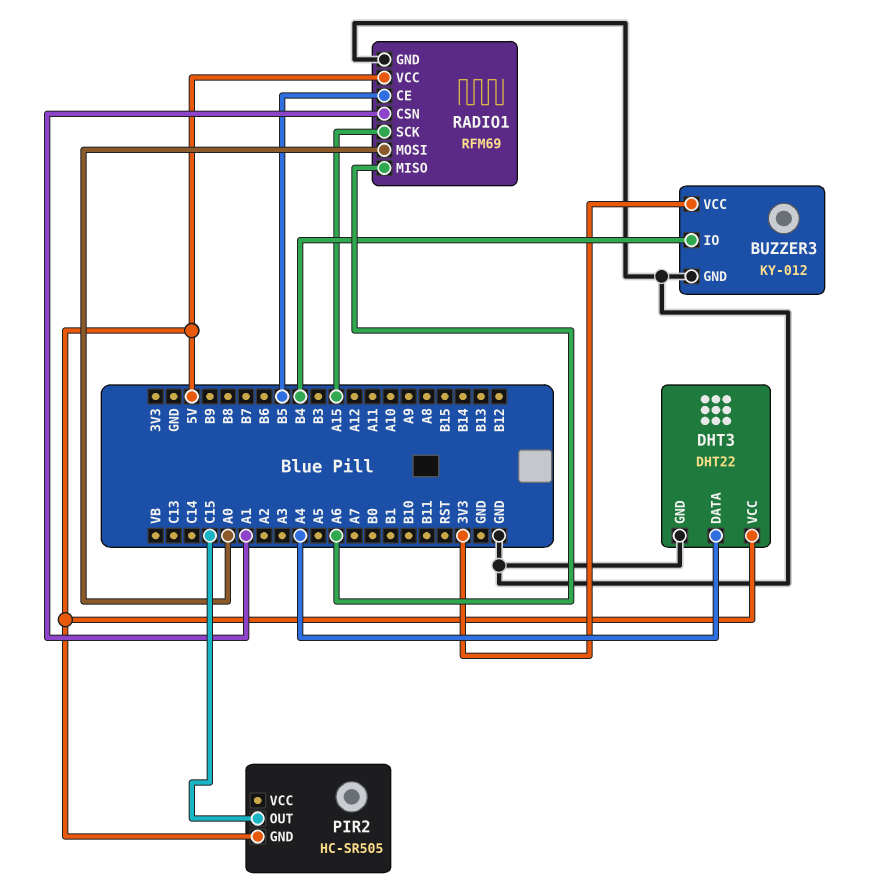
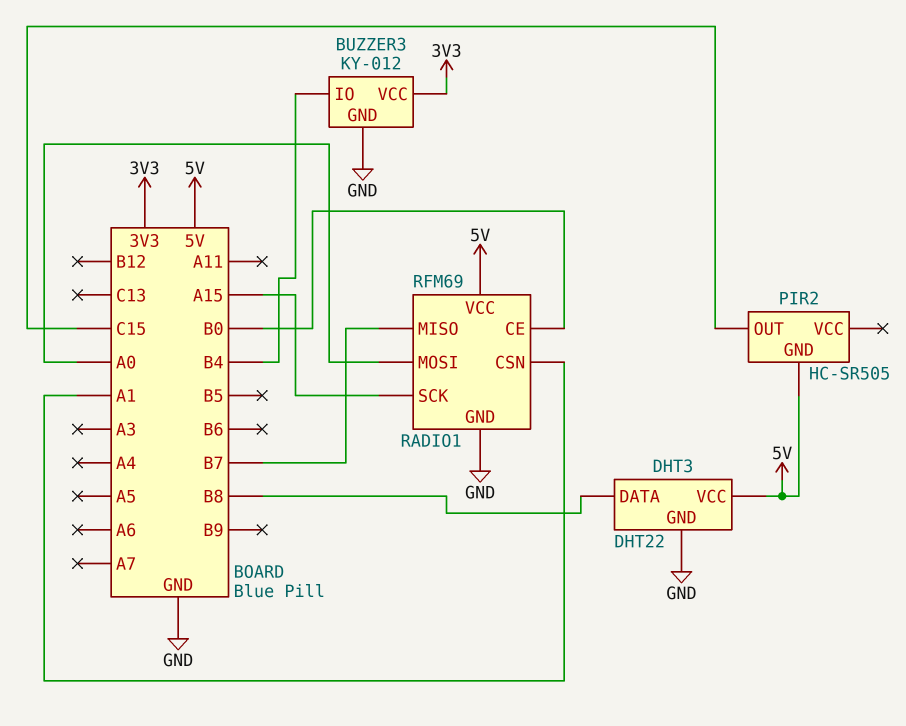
DHT3 pin DATA: A4 -> B8
RADIO1 pin CE: B5 -> B0
RADIO1 pin MISO: A6 -> B7

